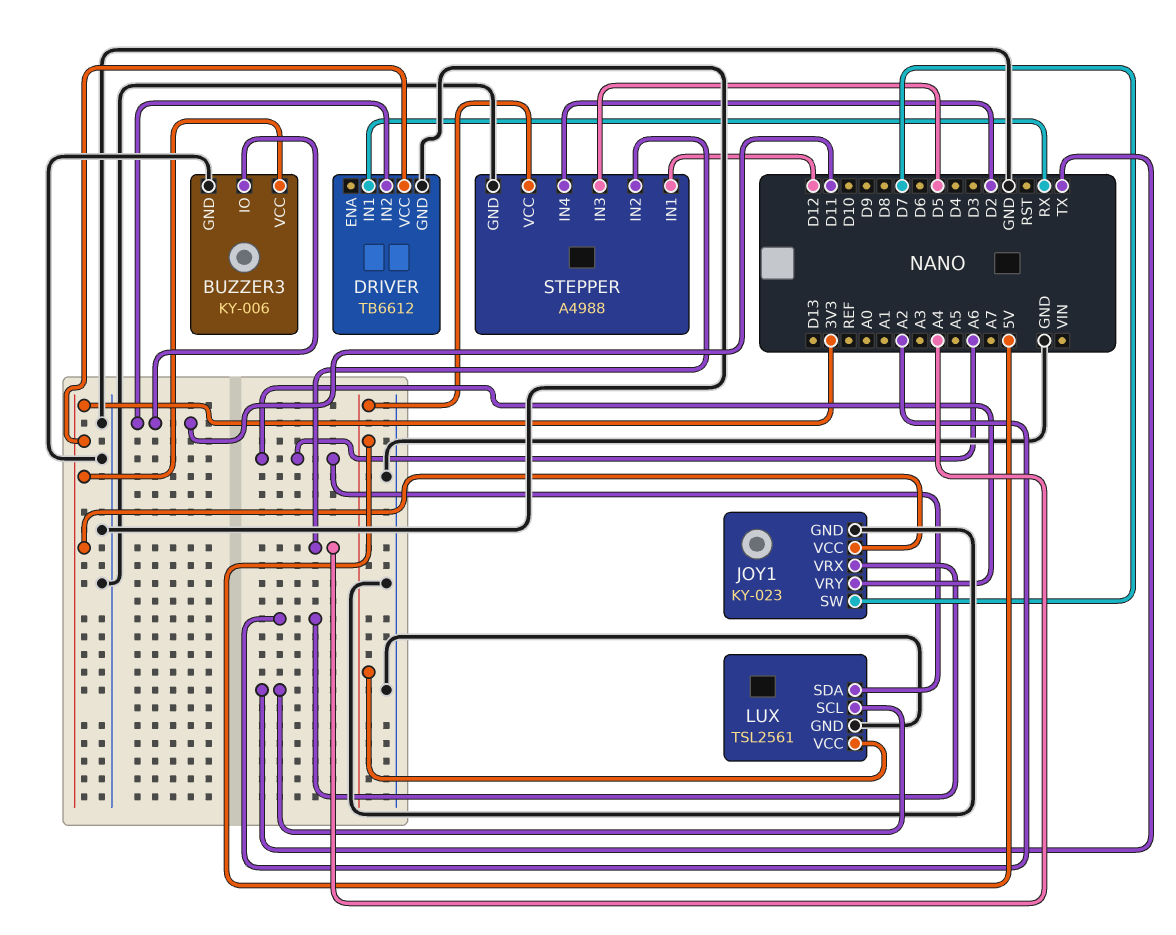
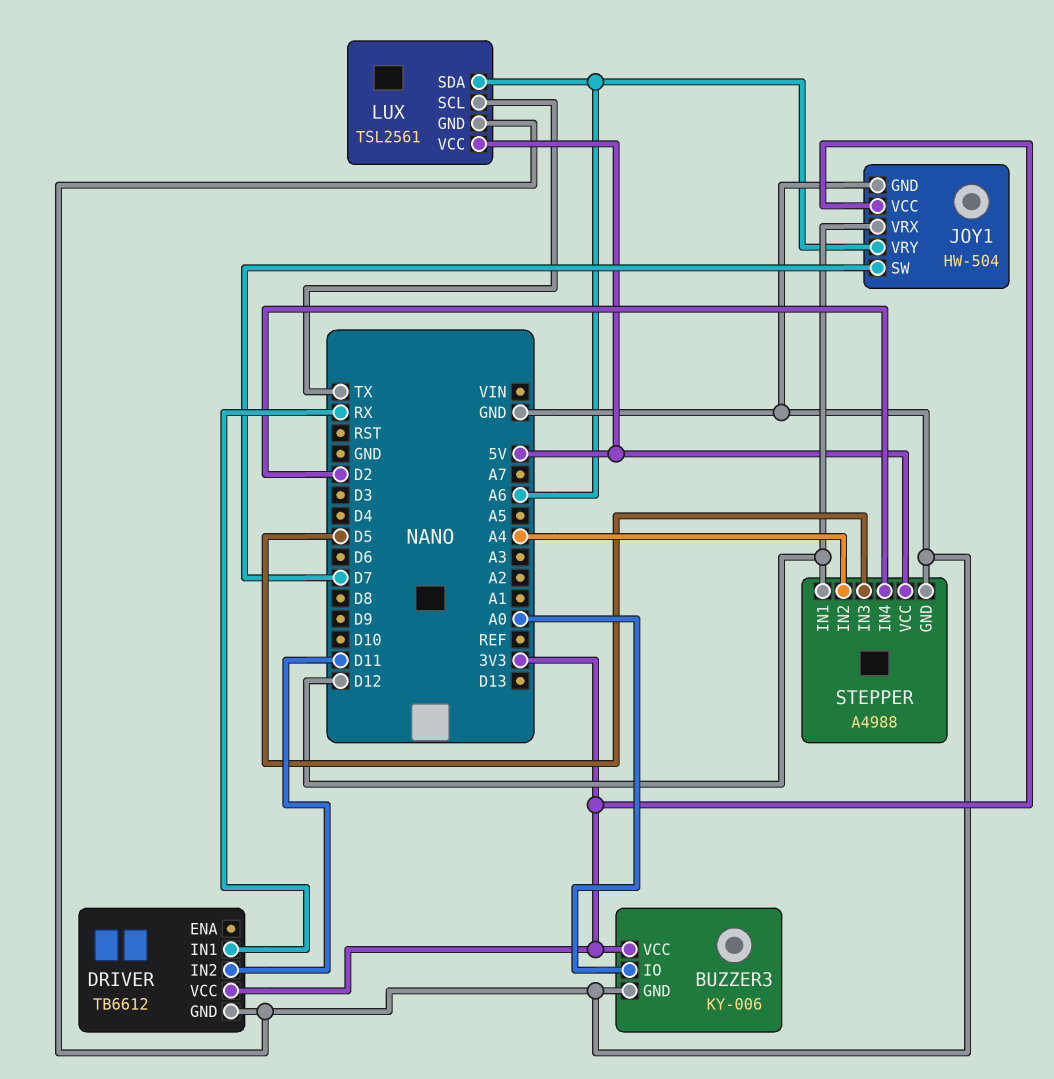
BUZZER3 pin IO: D11 -> A0
JOY1: KY-023 -> HW-504
JOY1 pin VRX: A2 -> D12

